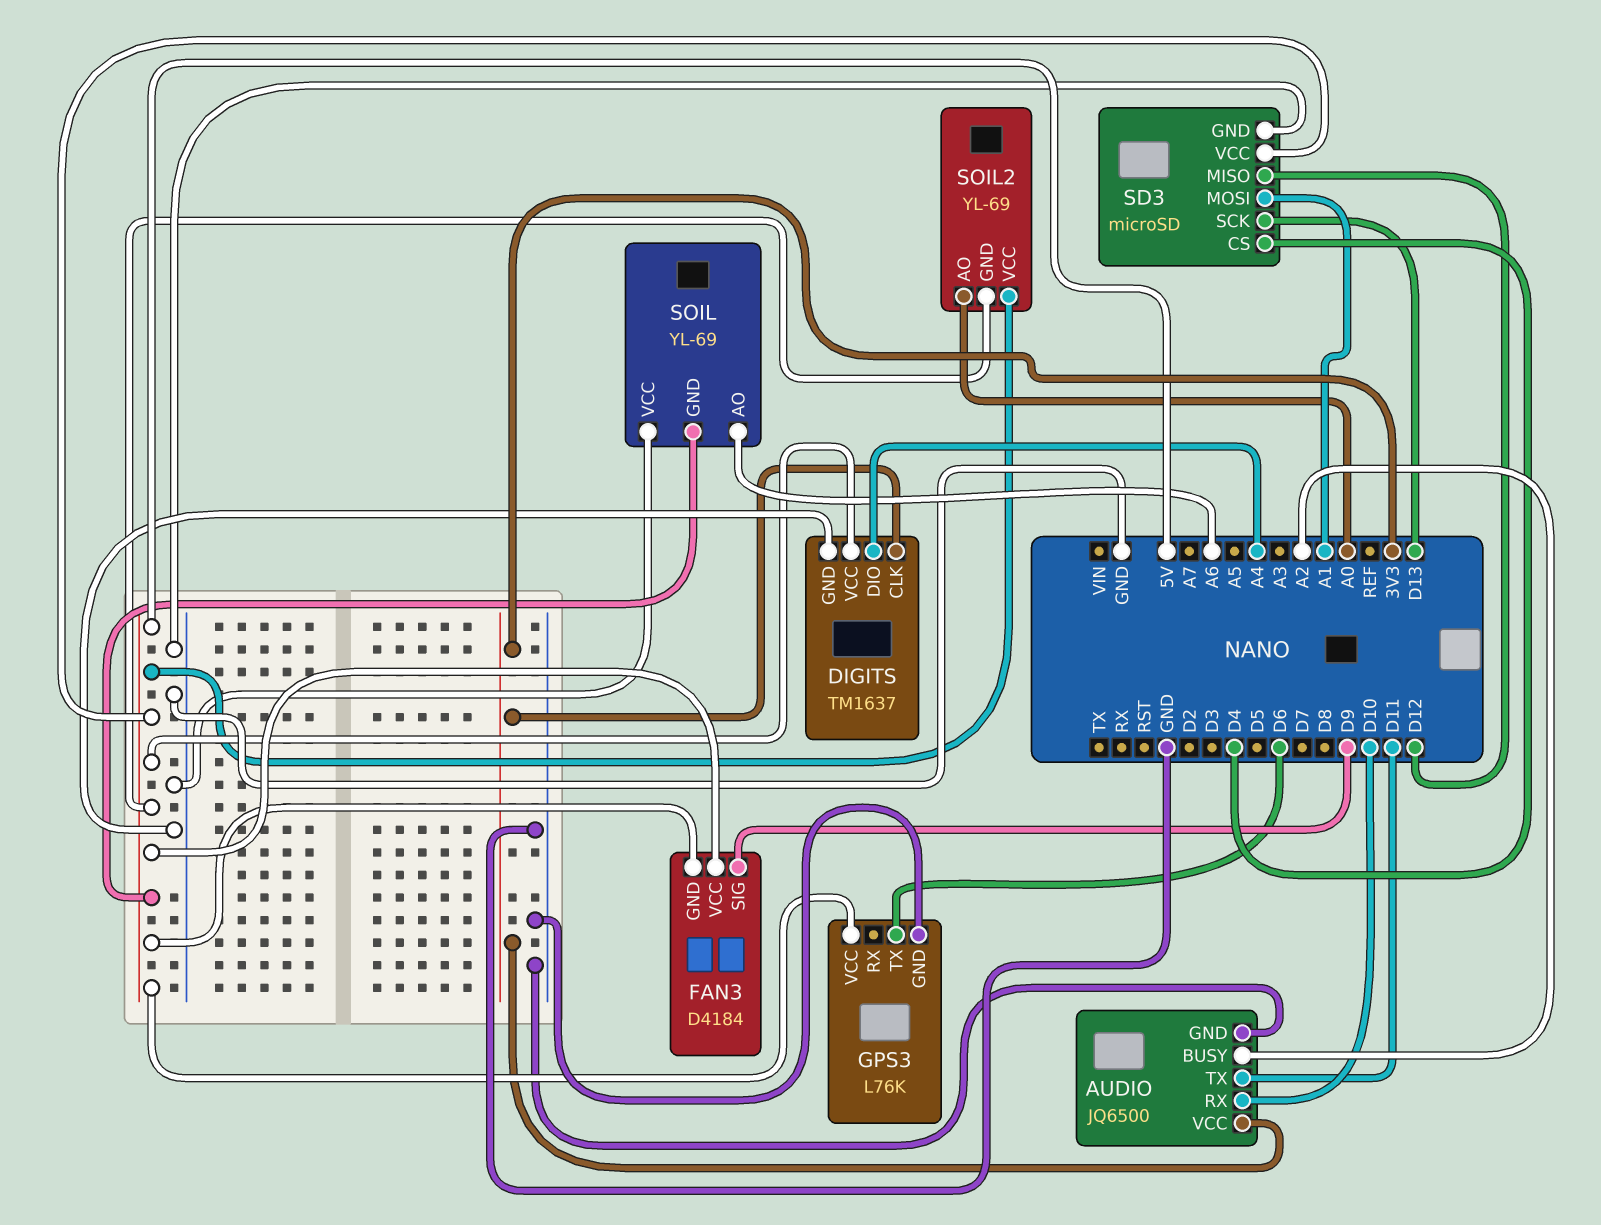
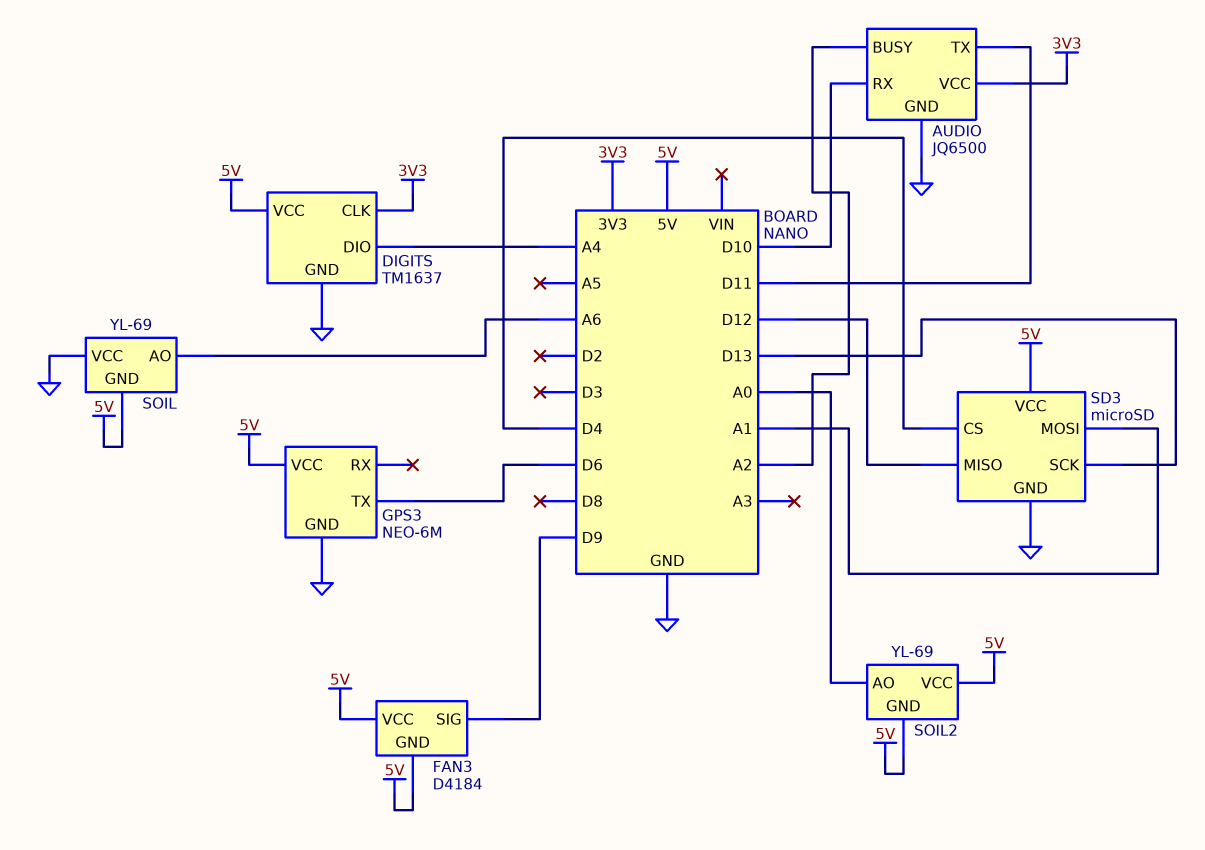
GPS3: L76K -> NEO-6M

